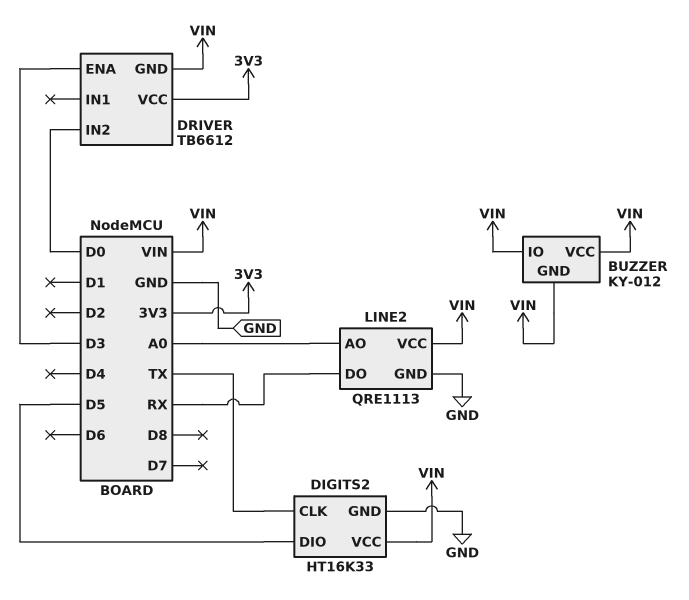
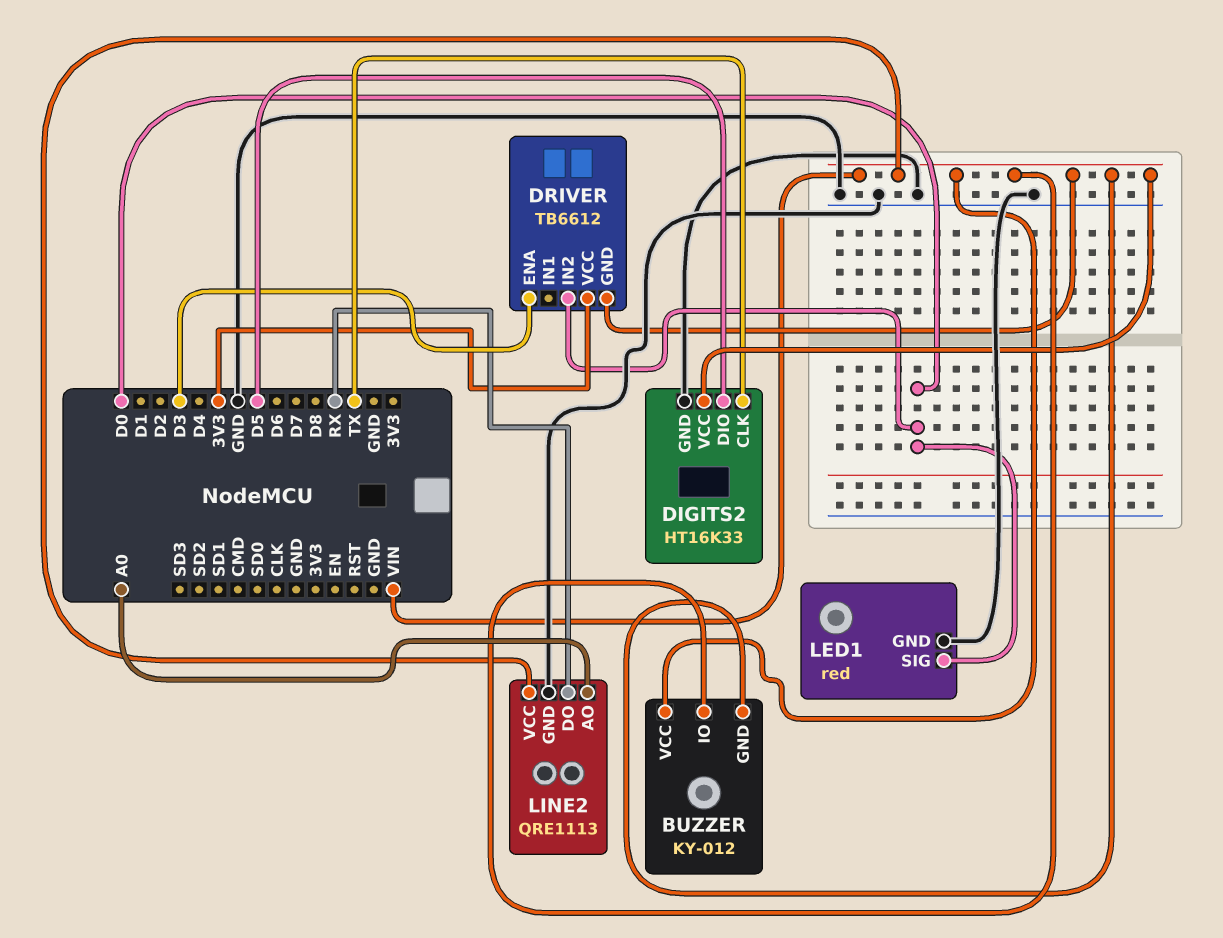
LED1: none -> red
LED1 pin GND: none -> GND
LED1 pin SIG: none -> D0

